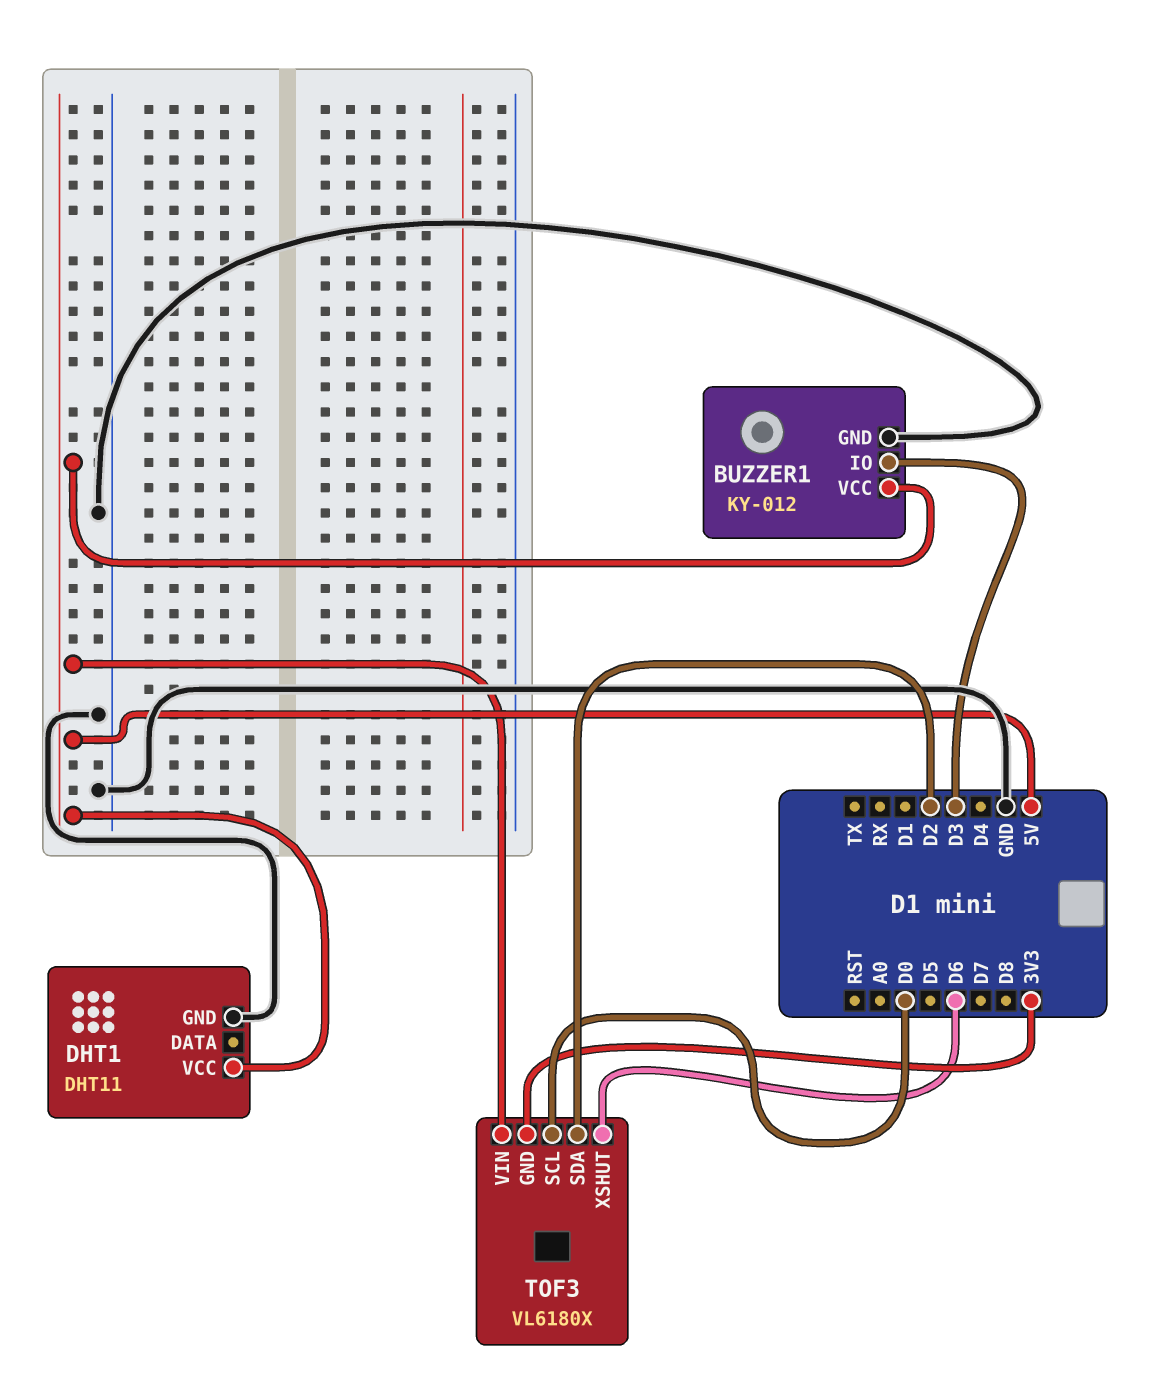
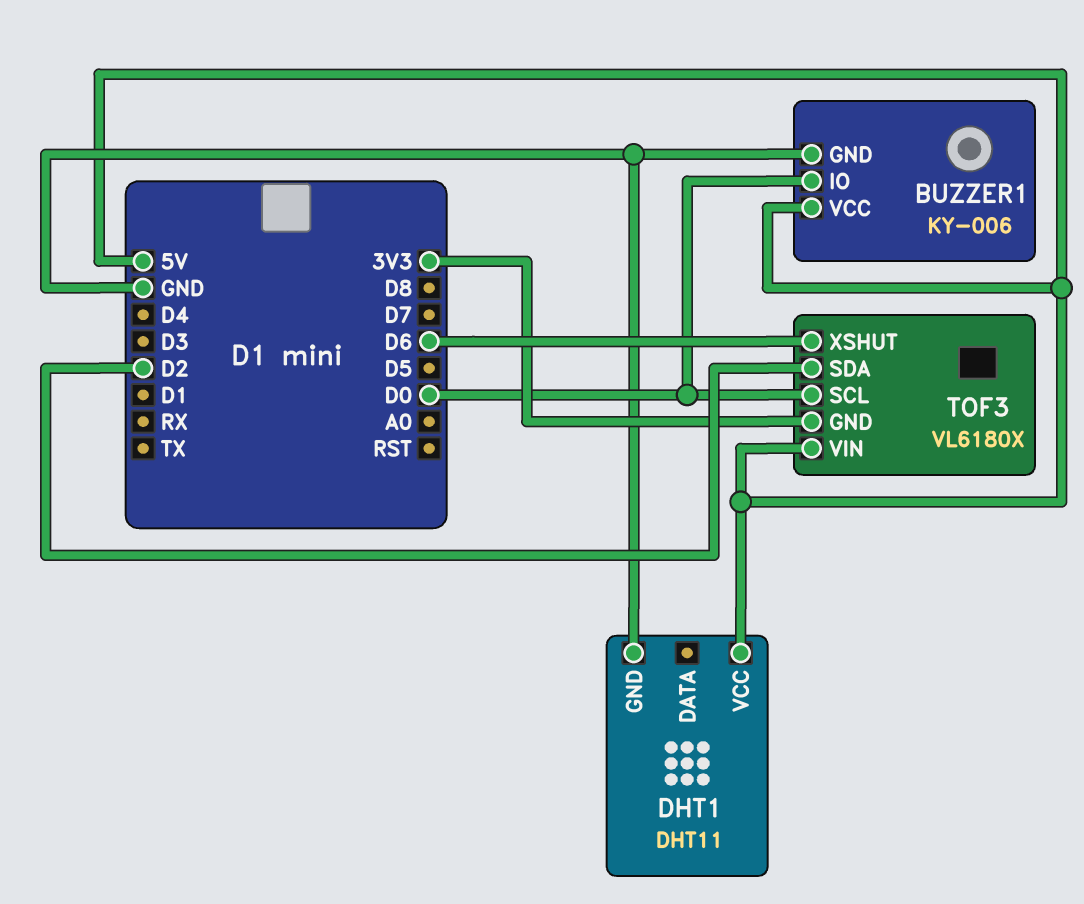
BUZZER1: KY-012 -> KY-006
BUZZER1 pin IO: D3 -> D0

